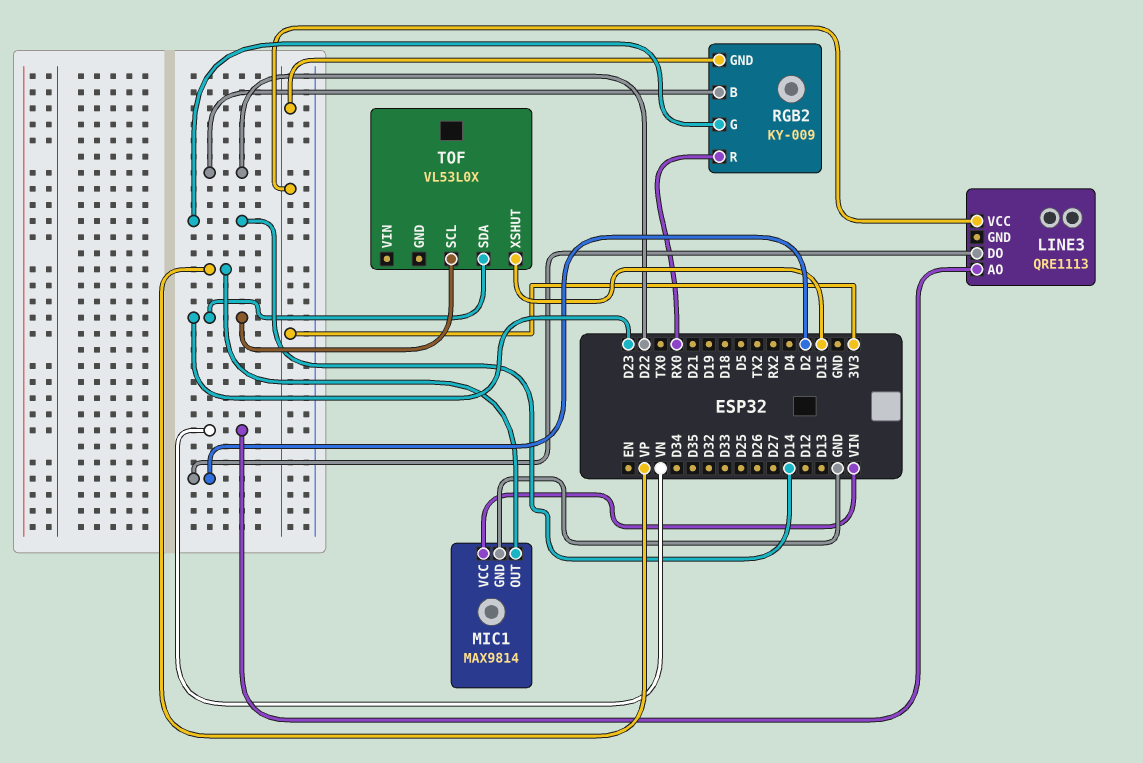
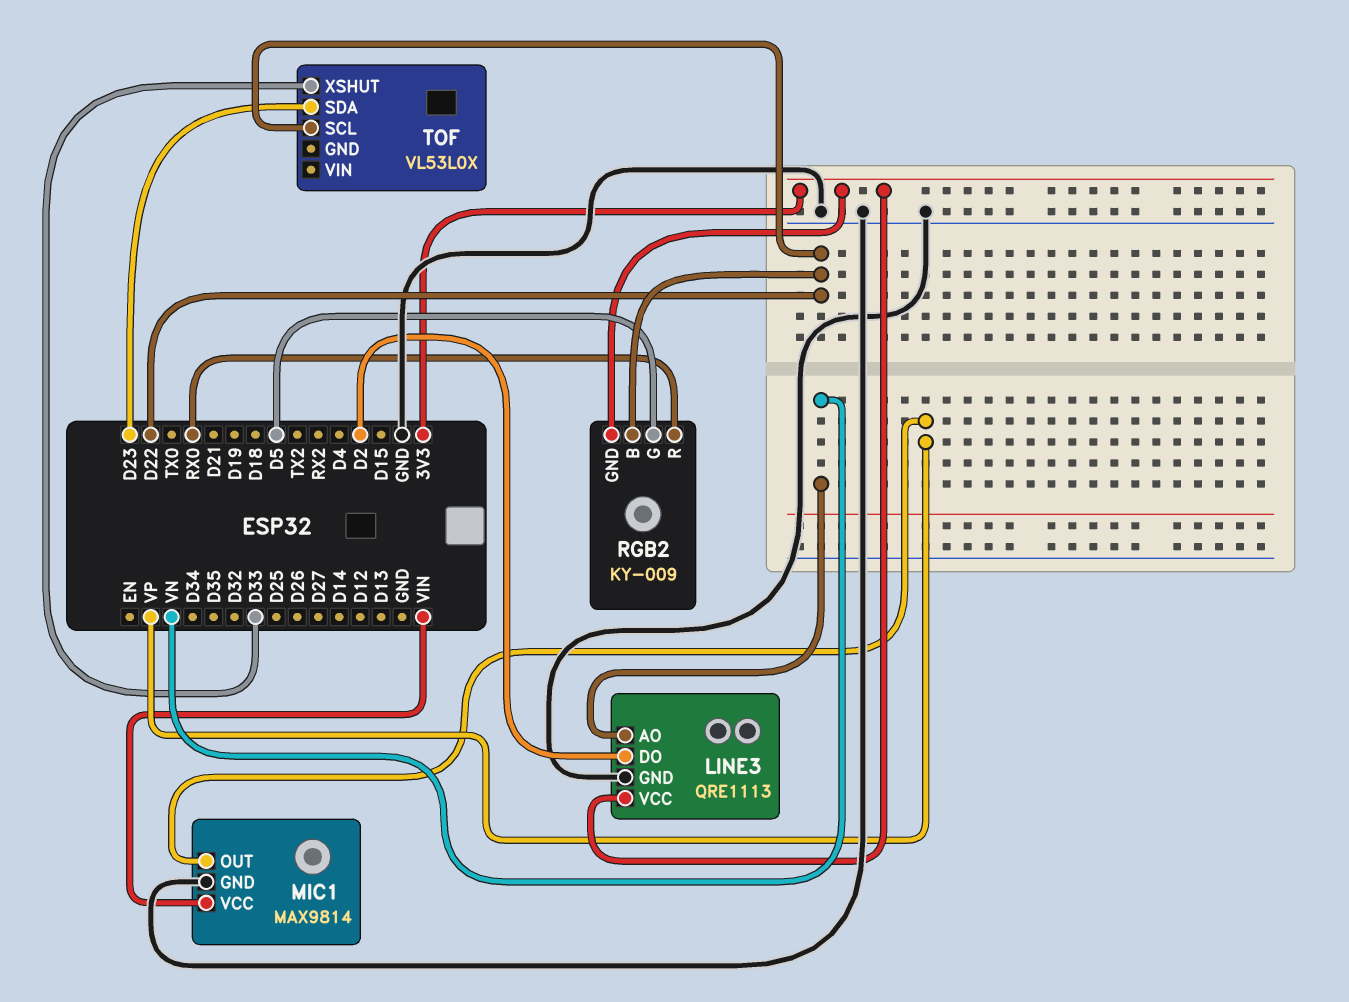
LINE3 pin GND: none -> GND
RGB2 pin G: D14 -> D5
TOF pin SCL: D23 -> D22
TOF pin XSHUT: D15 -> D33

